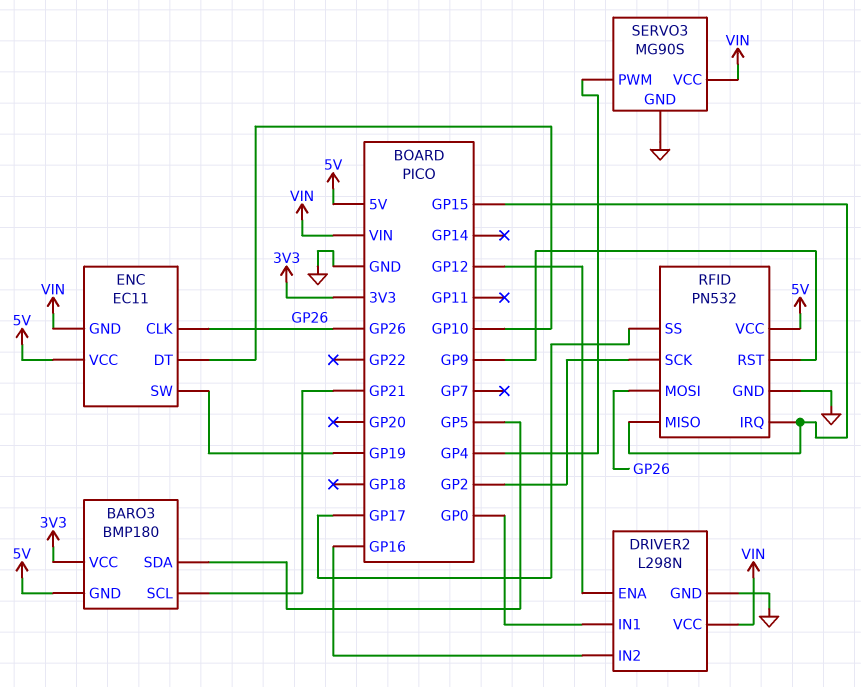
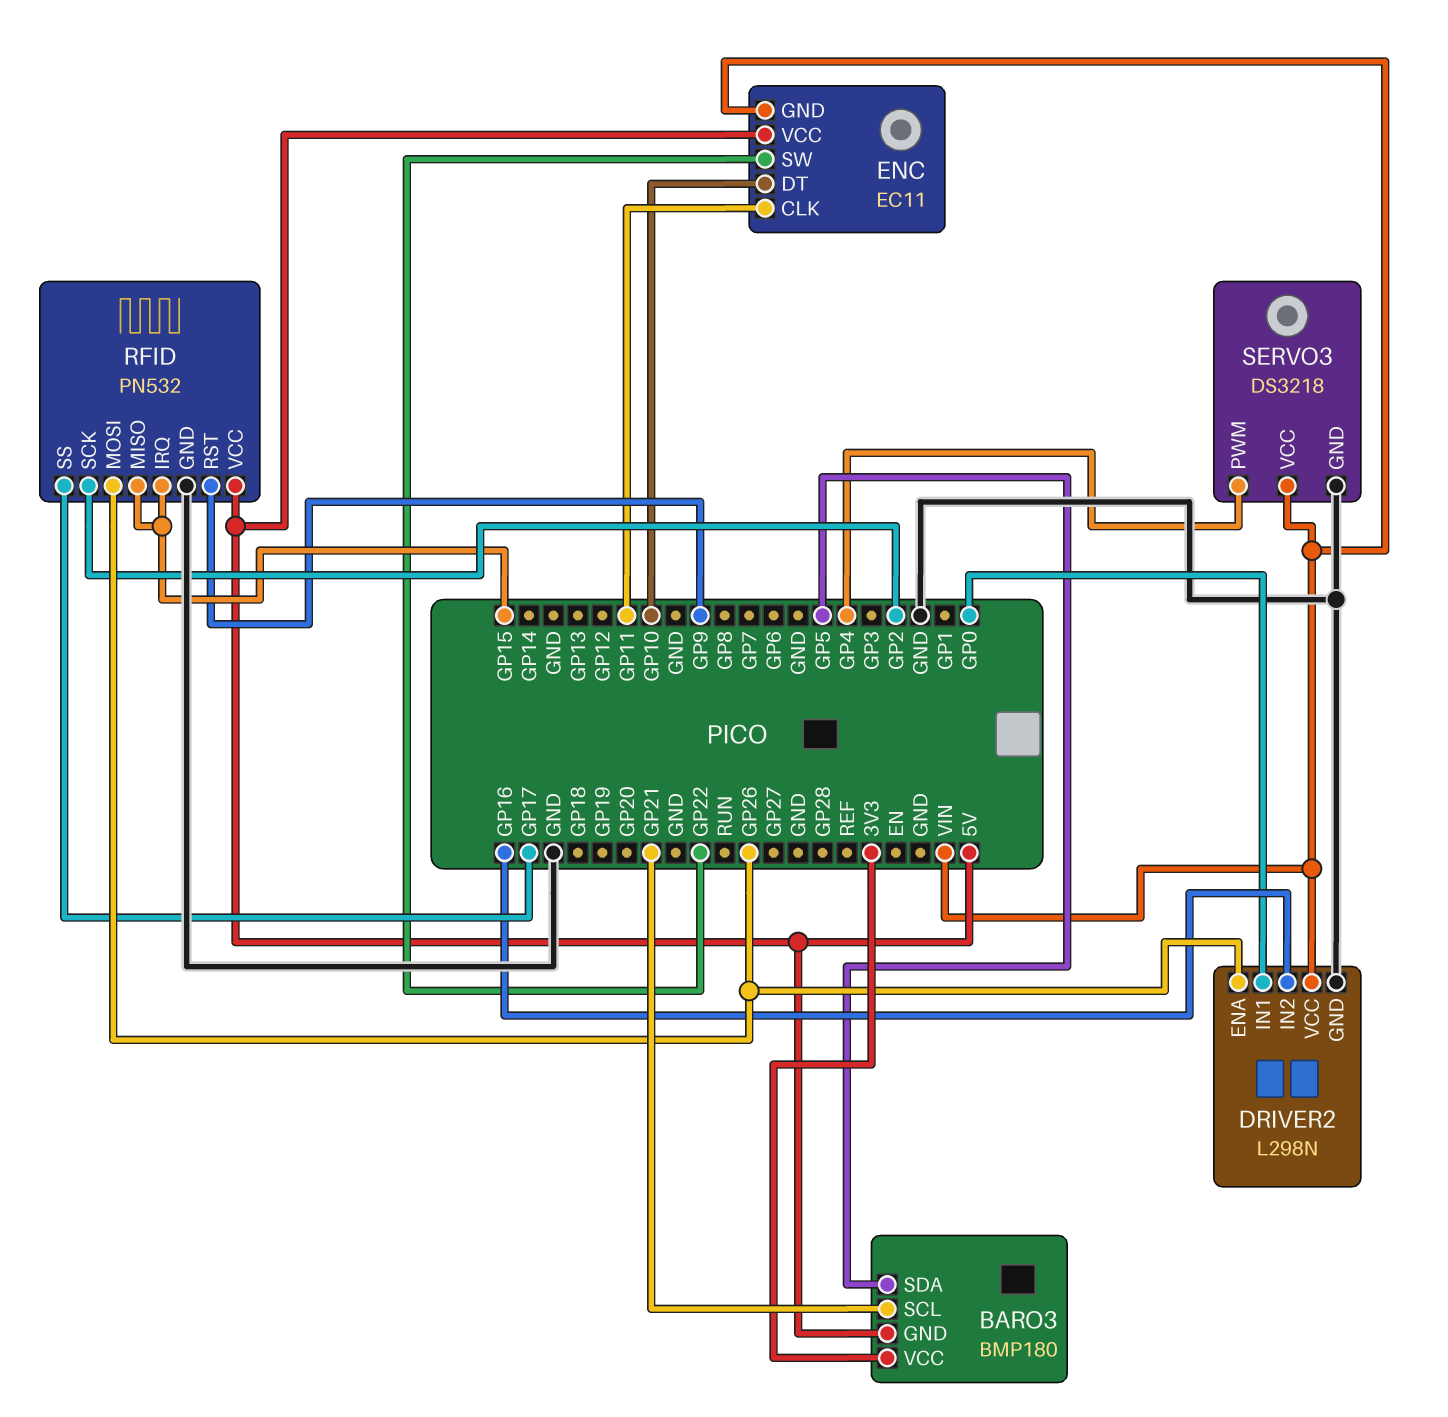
DRIVER2 pin ENA: GP12 -> GP26
ENC pin CLK: GP26 -> GP11
ENC pin SW: GP19 -> GP22
SERVO3: MG90S -> DS3218

